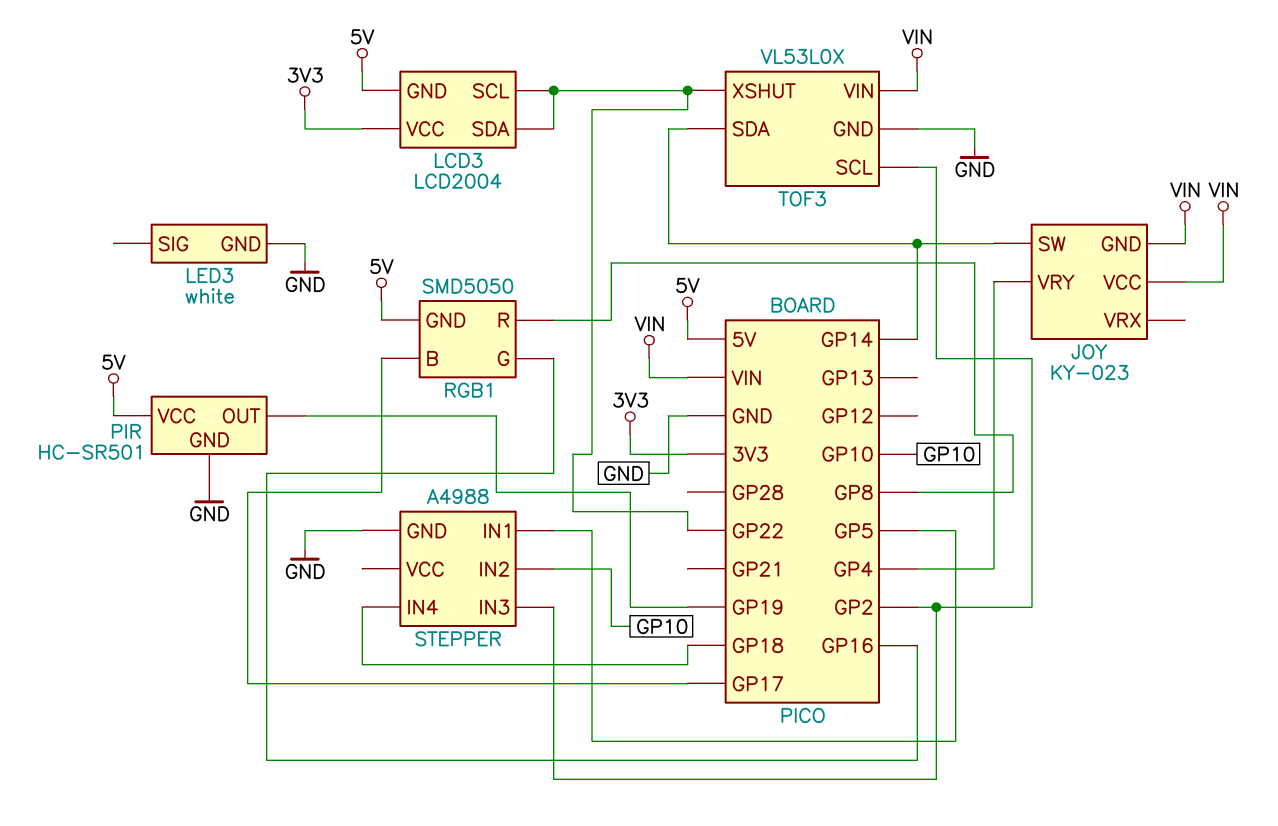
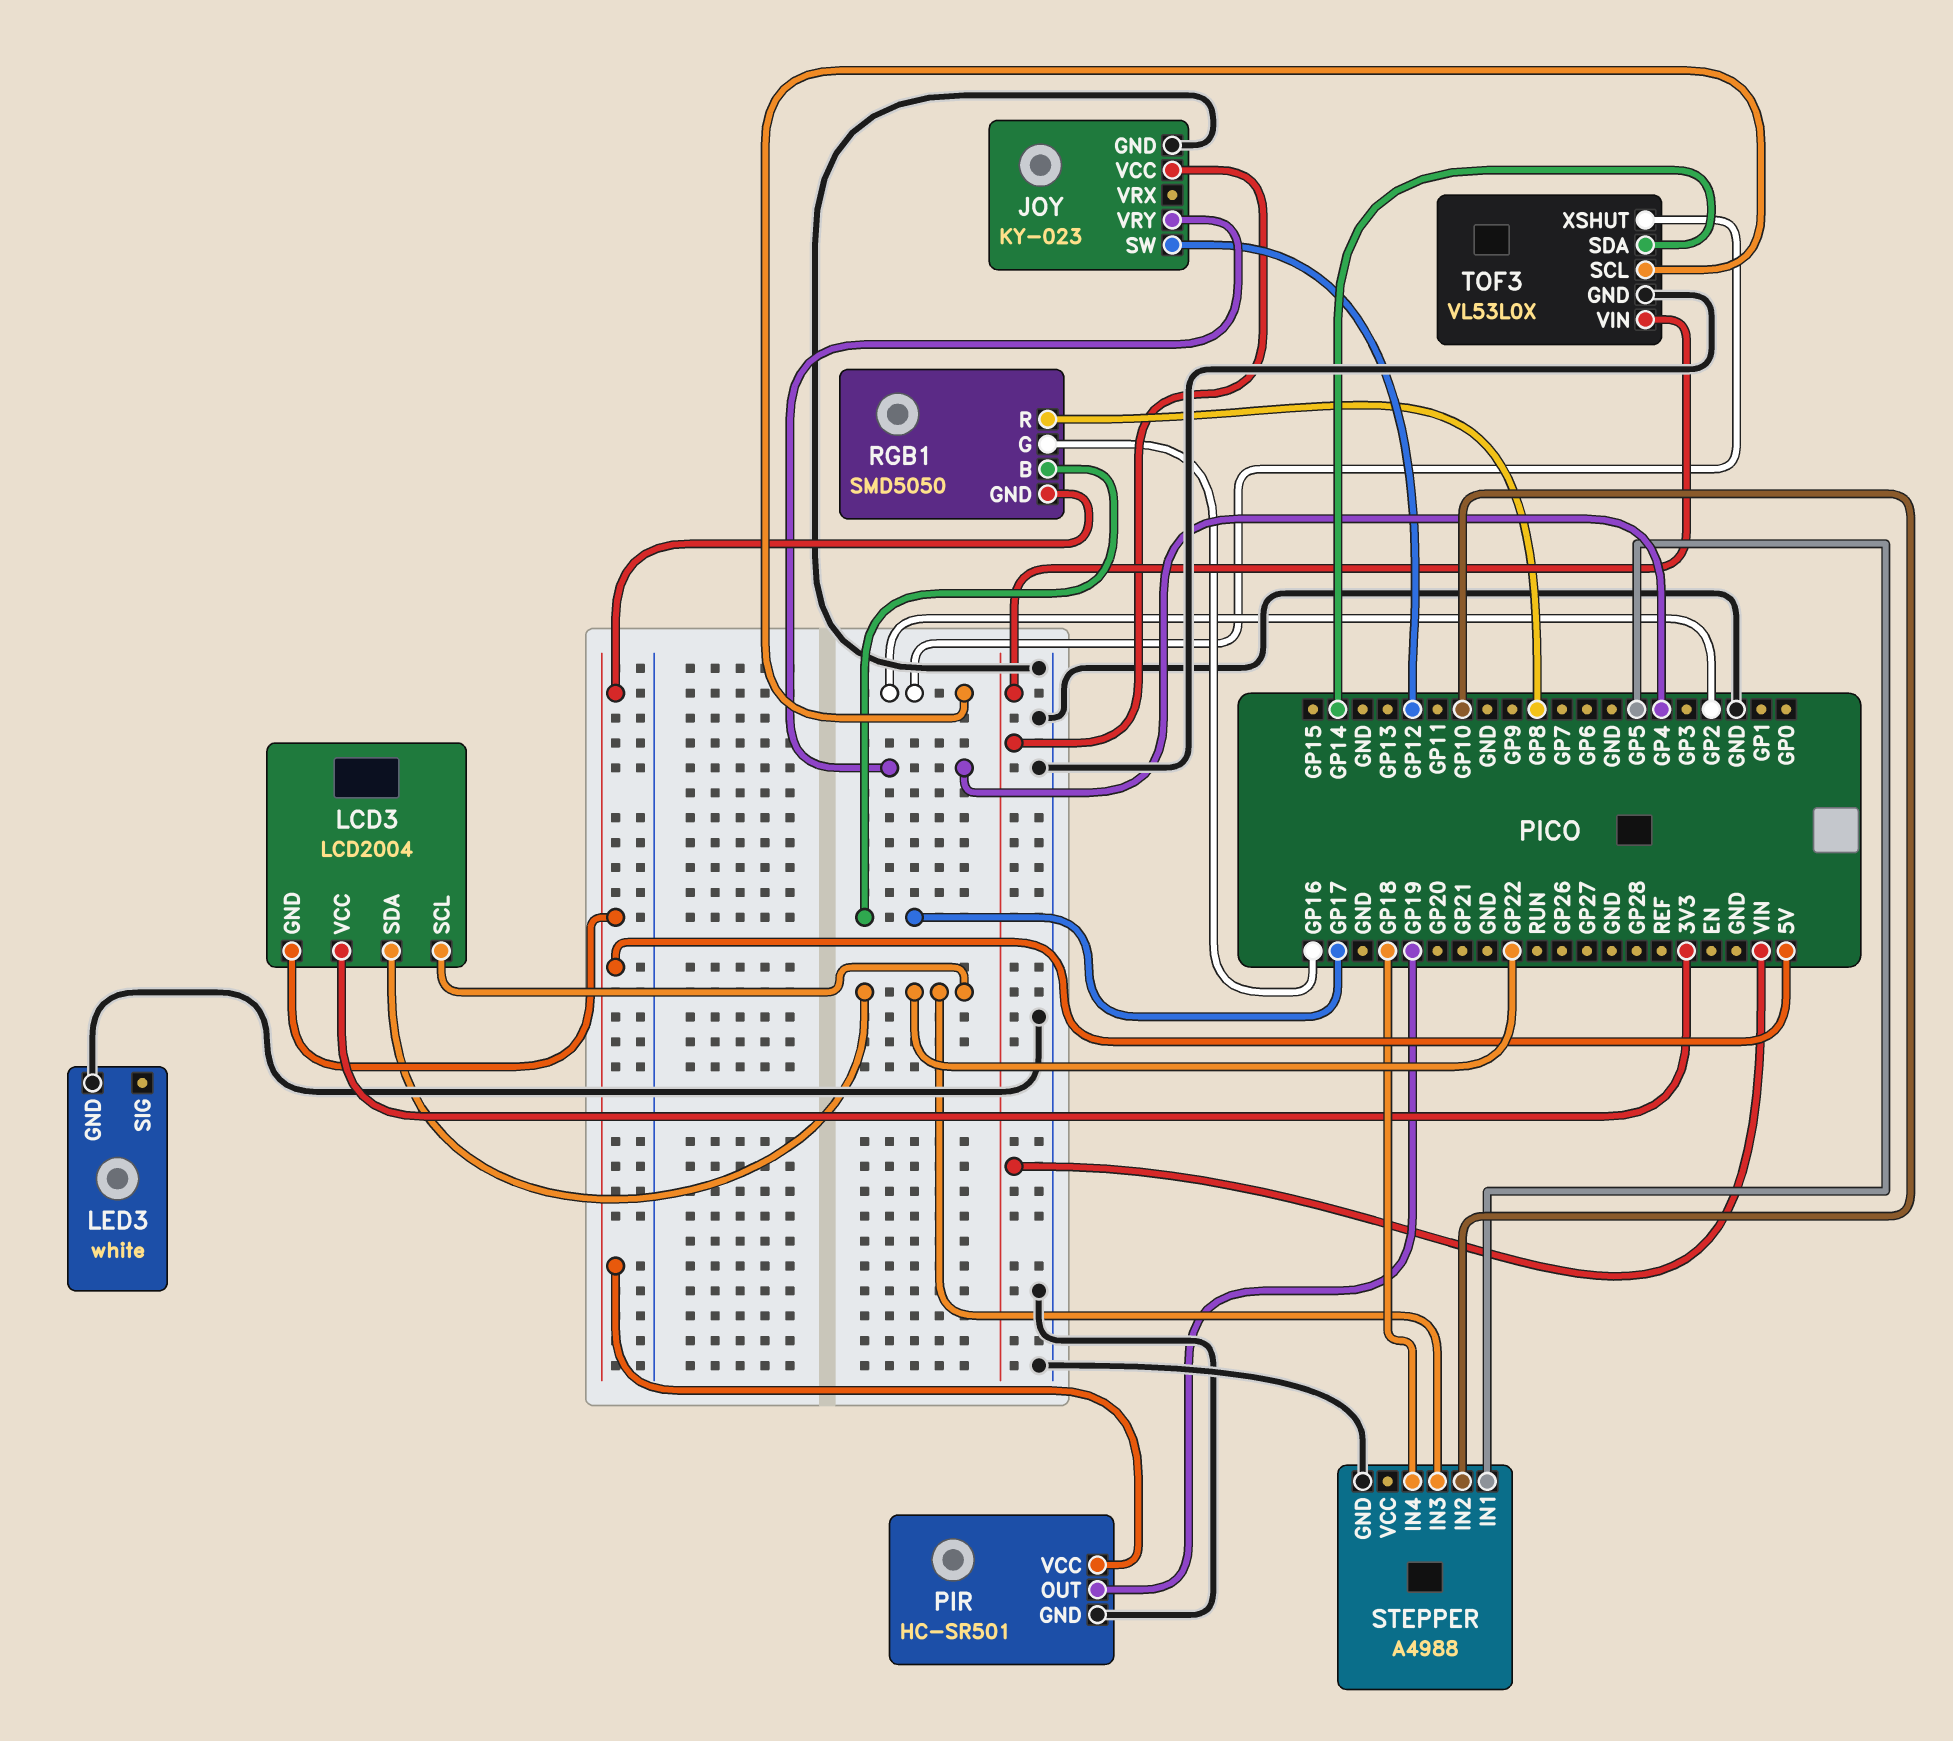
JOY pin GND: VIN -> GND
JOY pin SW: GP14 -> GP12
STEPPER pin IN3: GP2 -> GP22
TOF3 pin XSHUT: GP22 -> GP2

